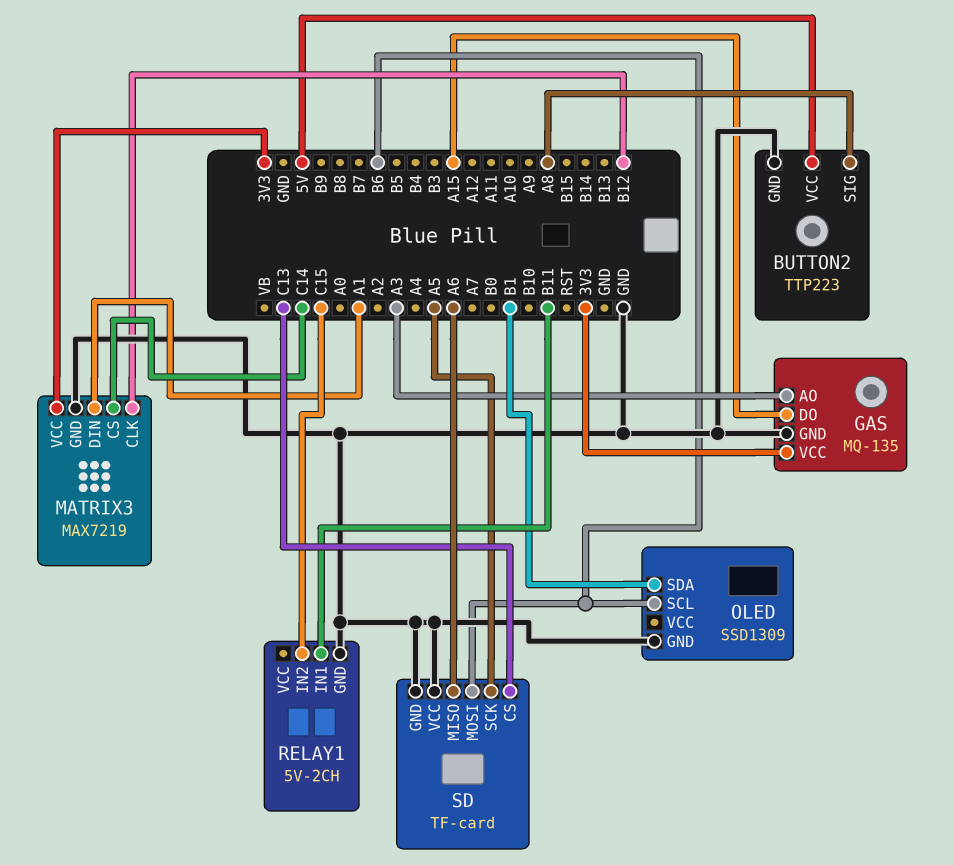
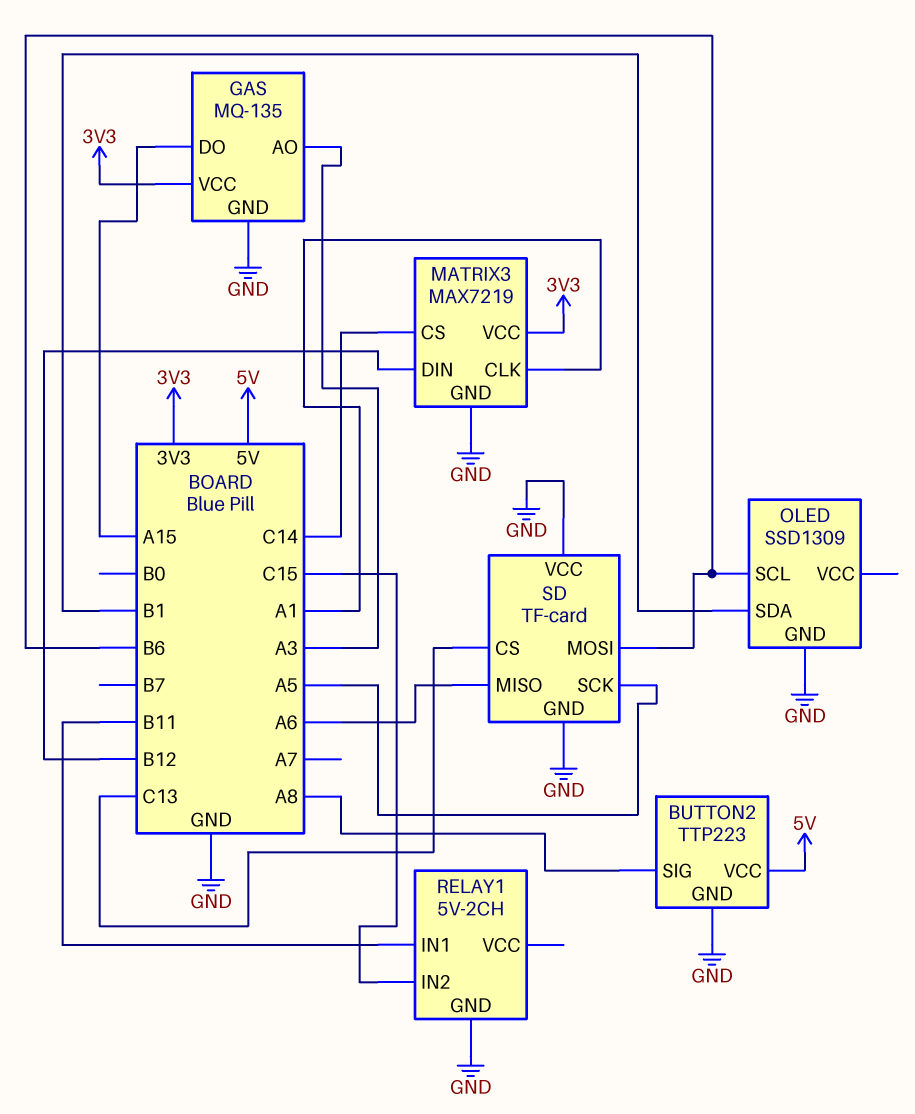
MATRIX3 pin CLK: B12 -> A1
MATRIX3 pin DIN: A1 -> B12

